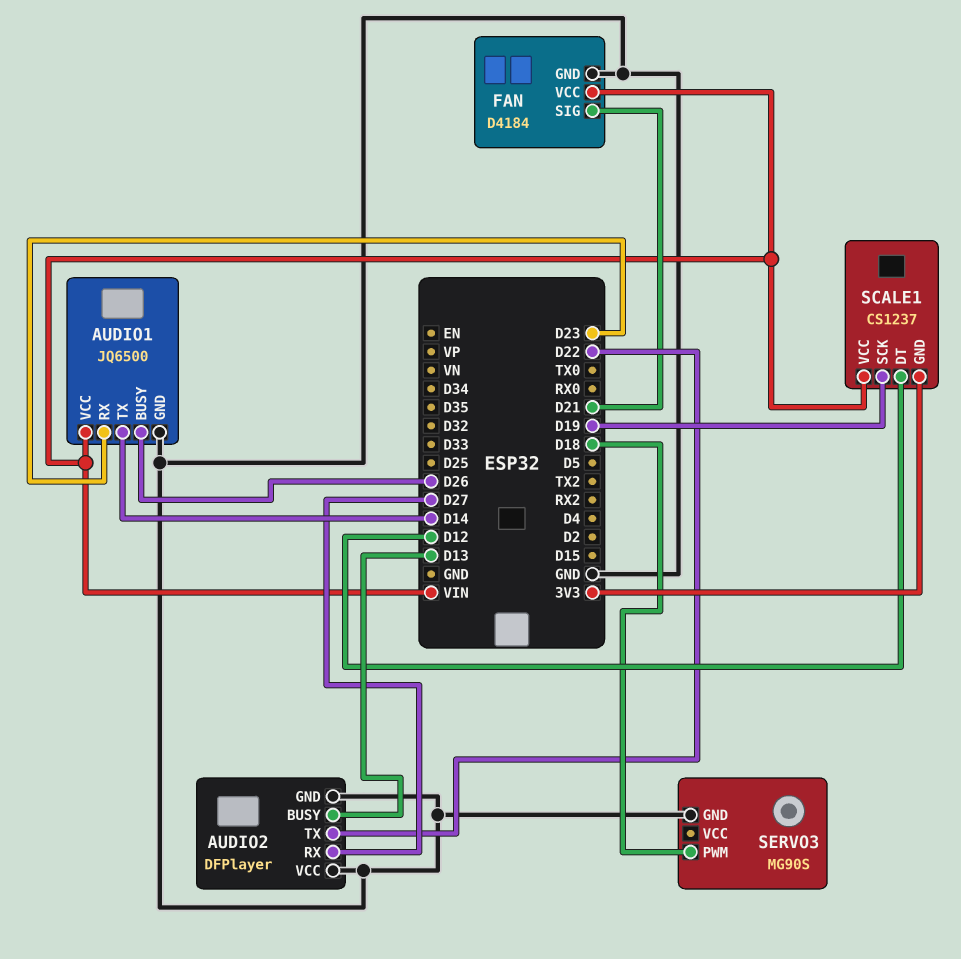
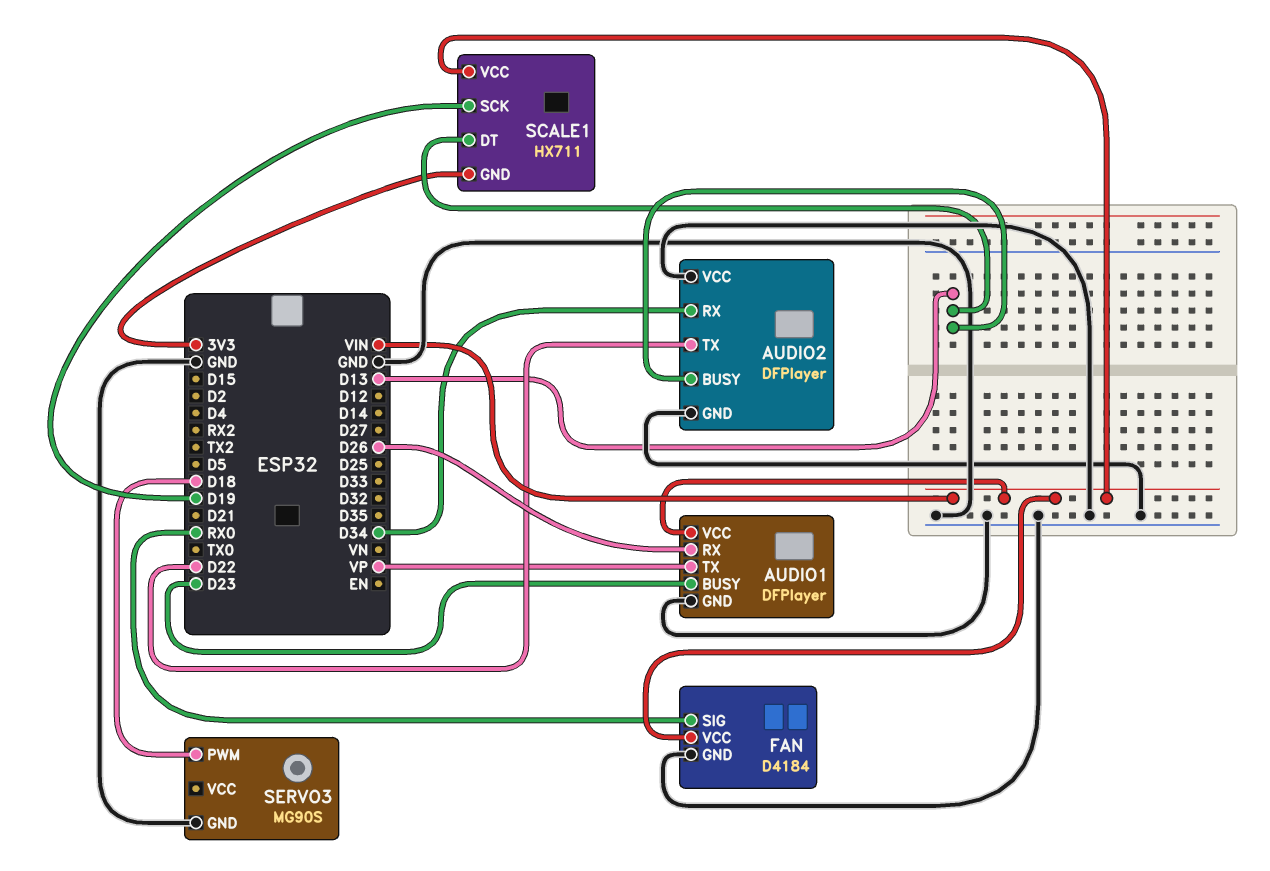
AUDIO1: JQ6500 -> DFPlayer
AUDIO1 pin BUSY: D26 -> D23
AUDIO1 pin RX: D23 -> D26
AUDIO1 pin TX: D14 -> VP
AUDIO2 pin RX: D27 -> D34
FAN pin SIG: D21 -> RX0
SCALE1: CS1237 -> HX711
SCALE1 pin DT: D12 -> D13

